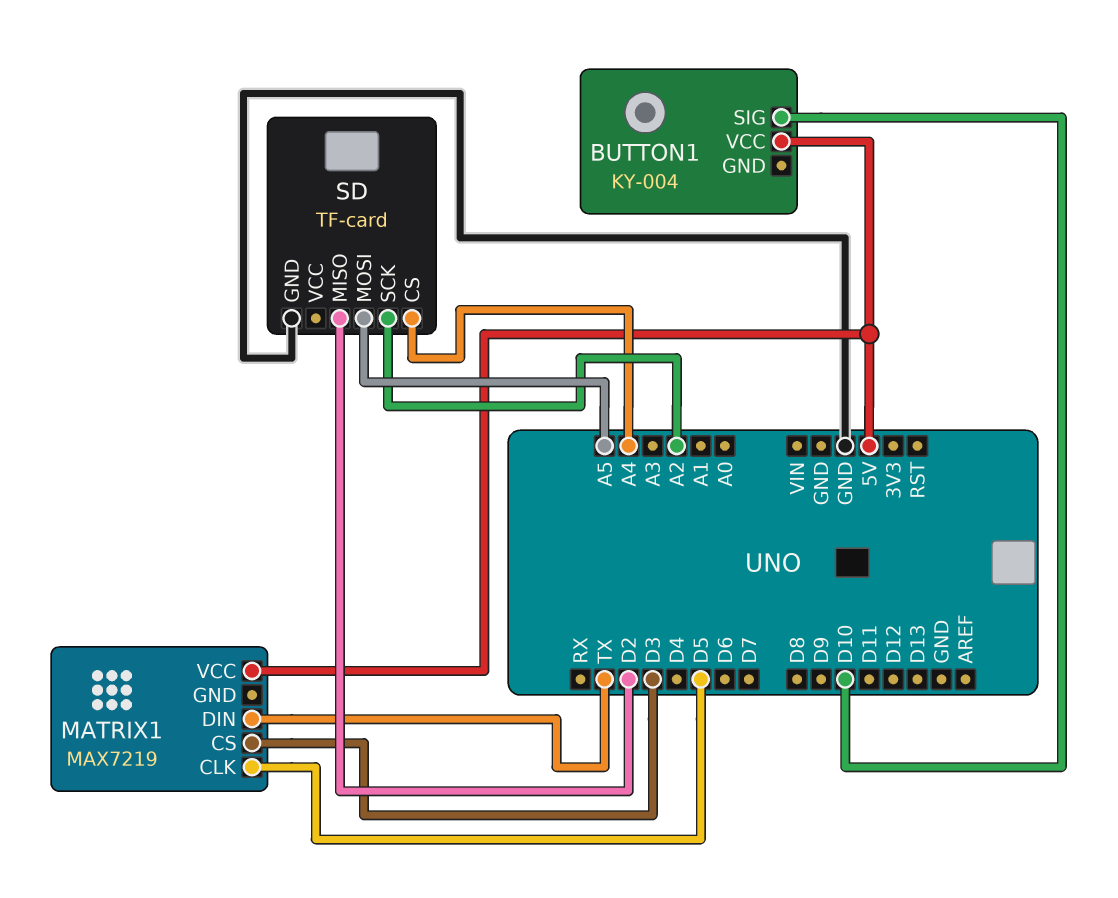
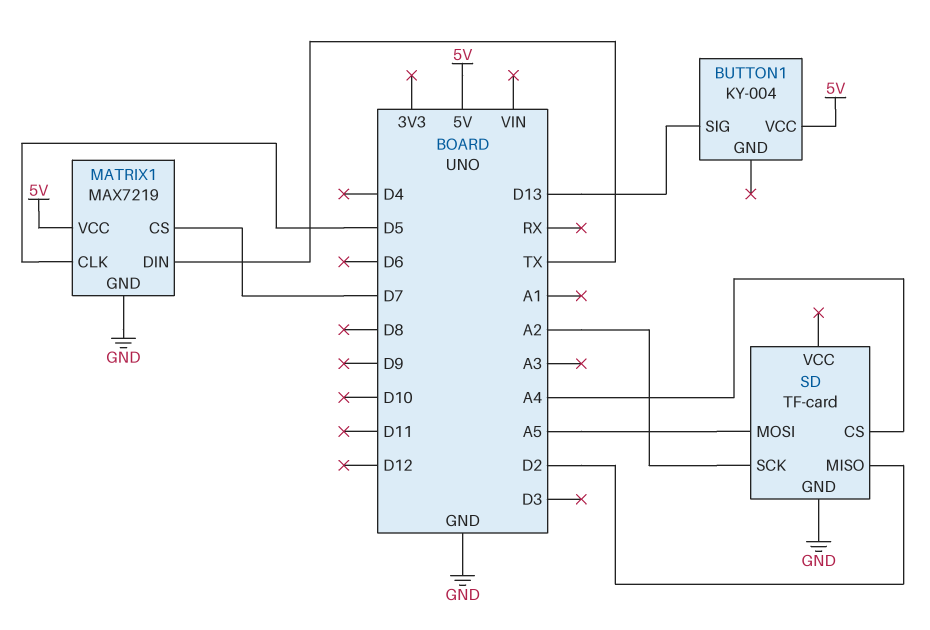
BUTTON1 pin SIG: D10 -> D13
MATRIX1 pin CS: D3 -> D7
MATRIX1 pin GND: none -> GND

